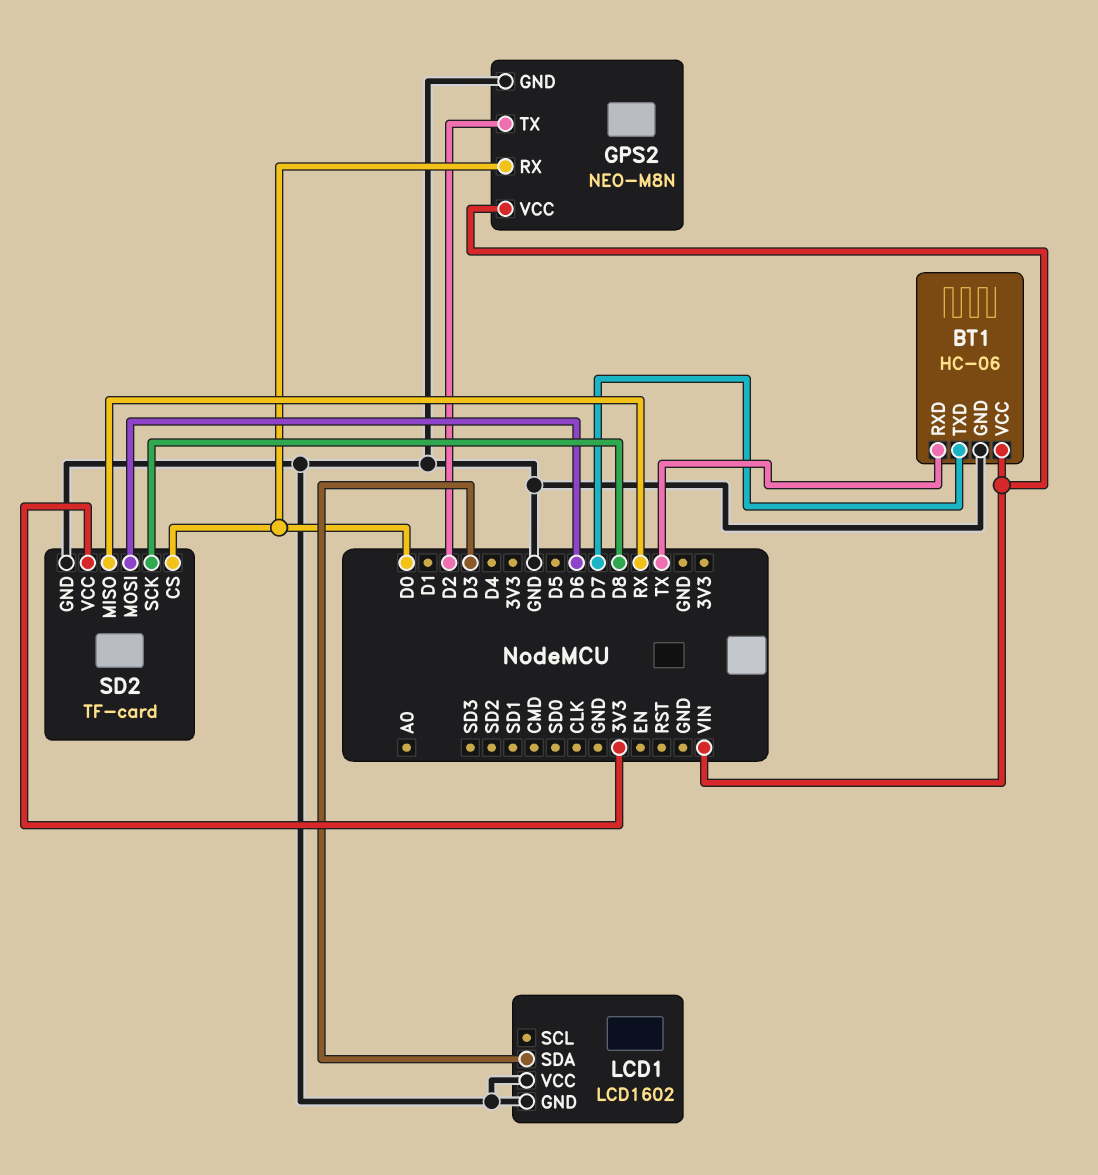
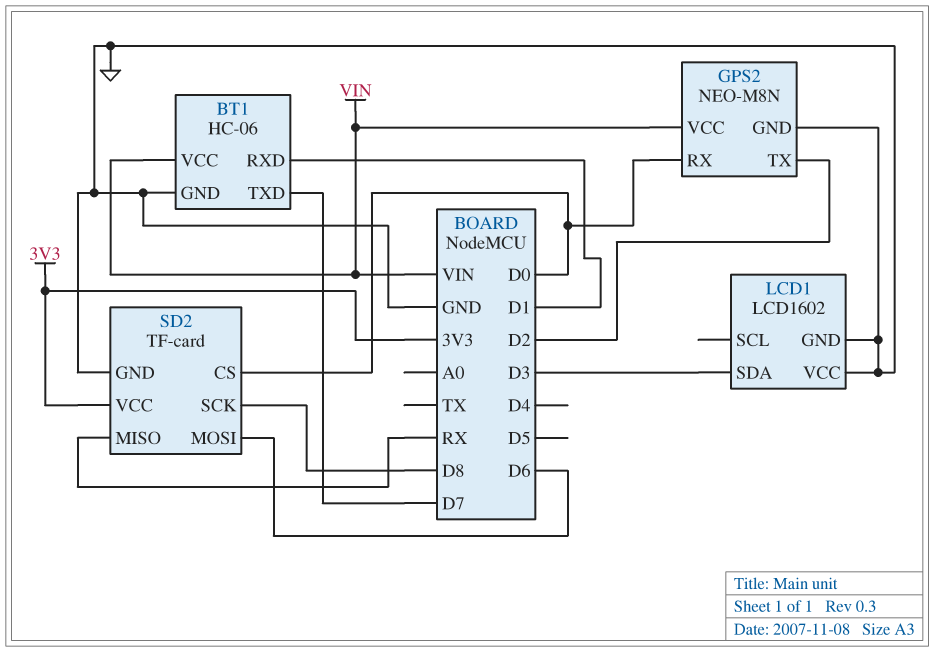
BT1 pin RXD: TX -> D1

